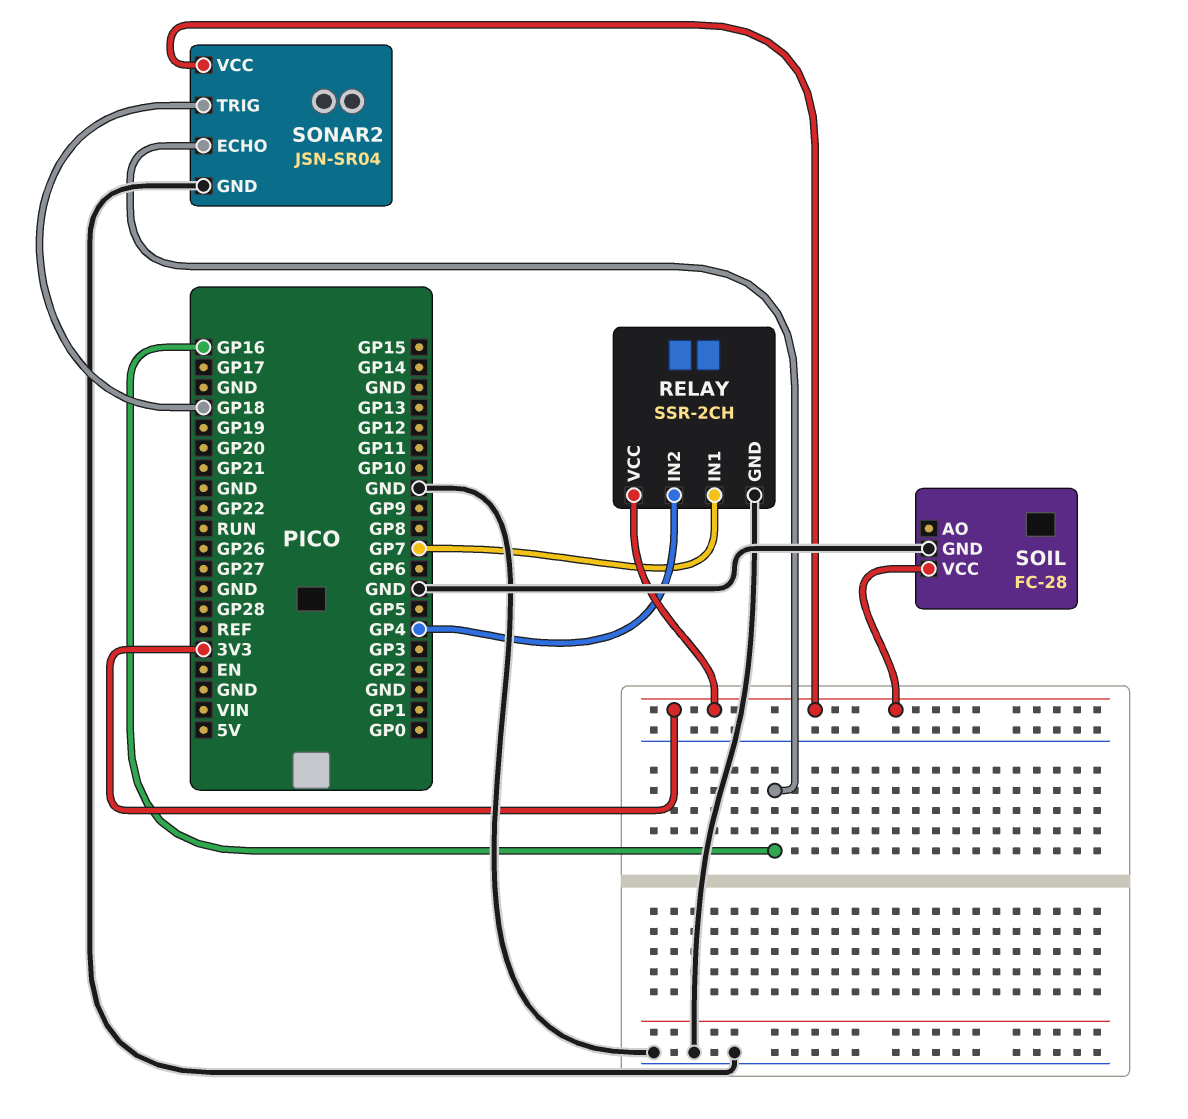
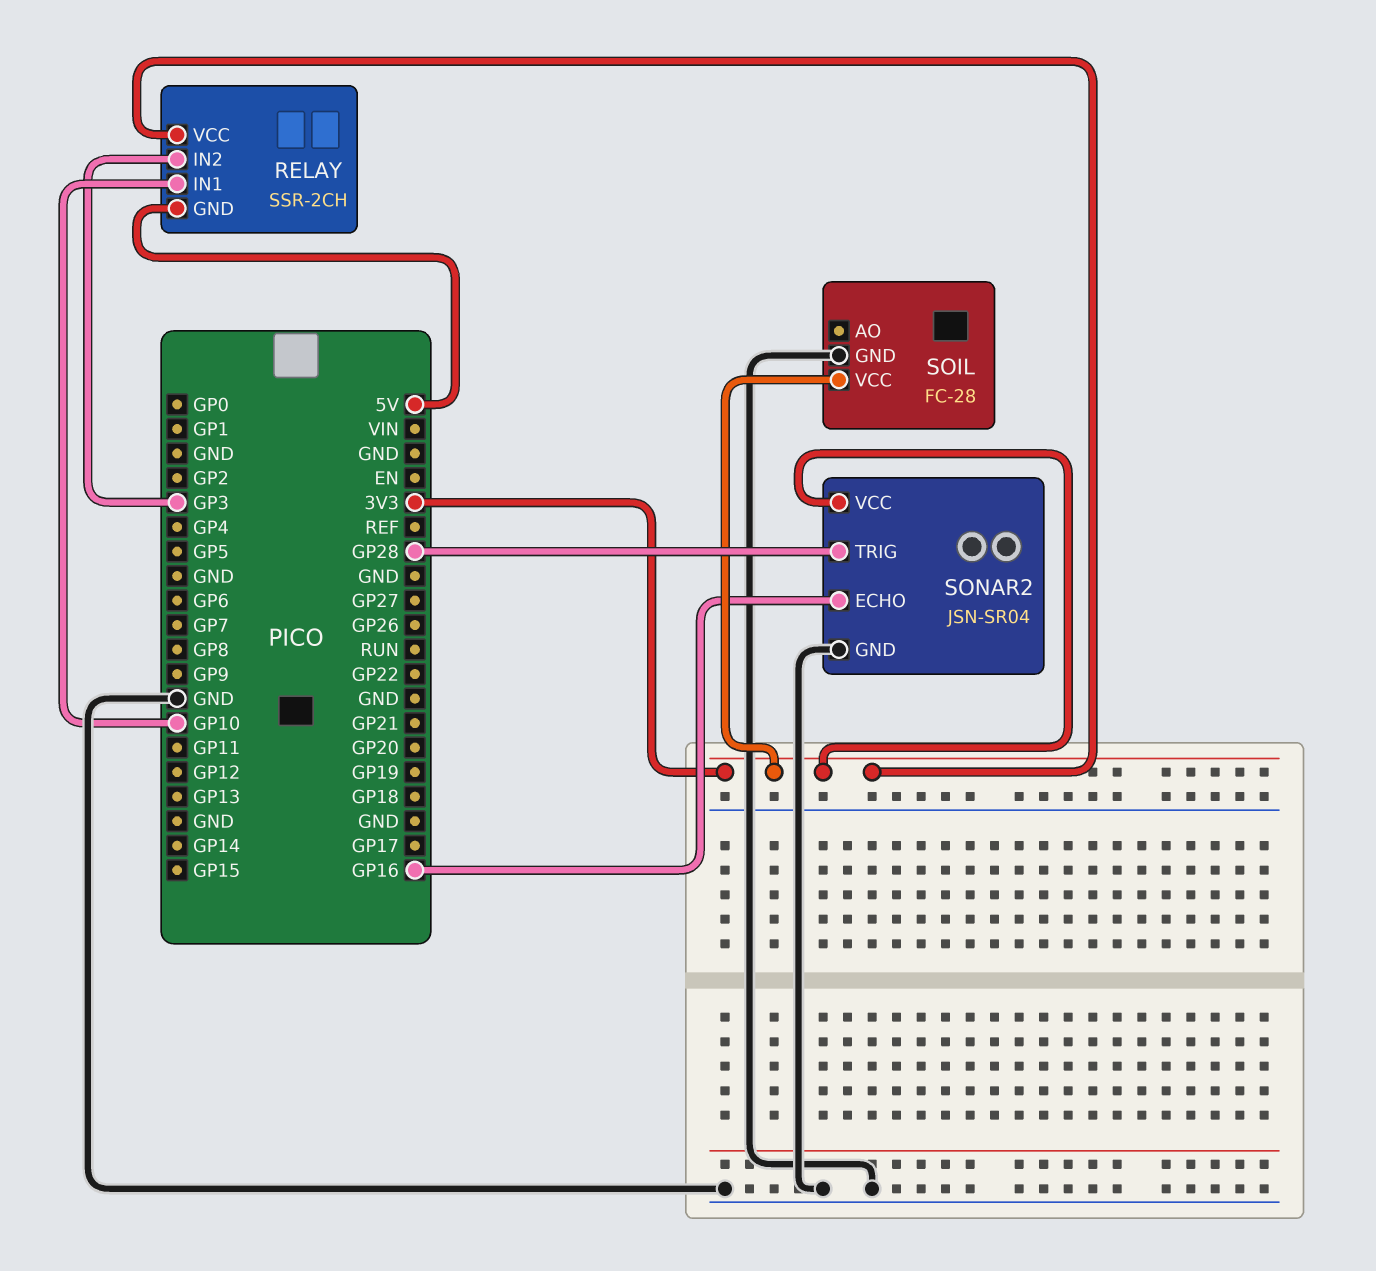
RELAY pin GND: GND -> 5V
RELAY pin IN1: GP7 -> GP10
RELAY pin IN2: GP4 -> GP3
SONAR2 pin TRIG: GP18 -> GP28

